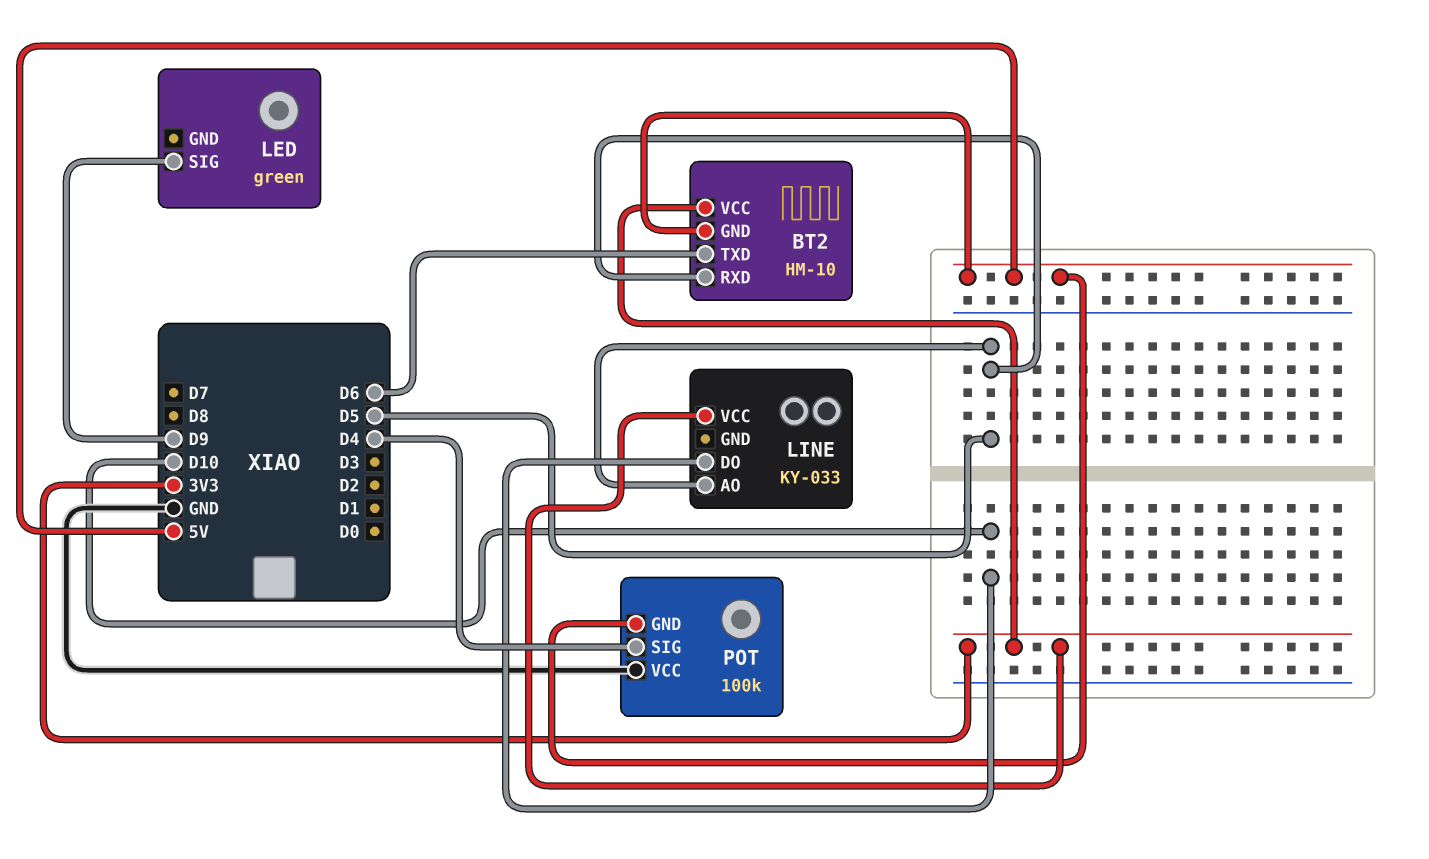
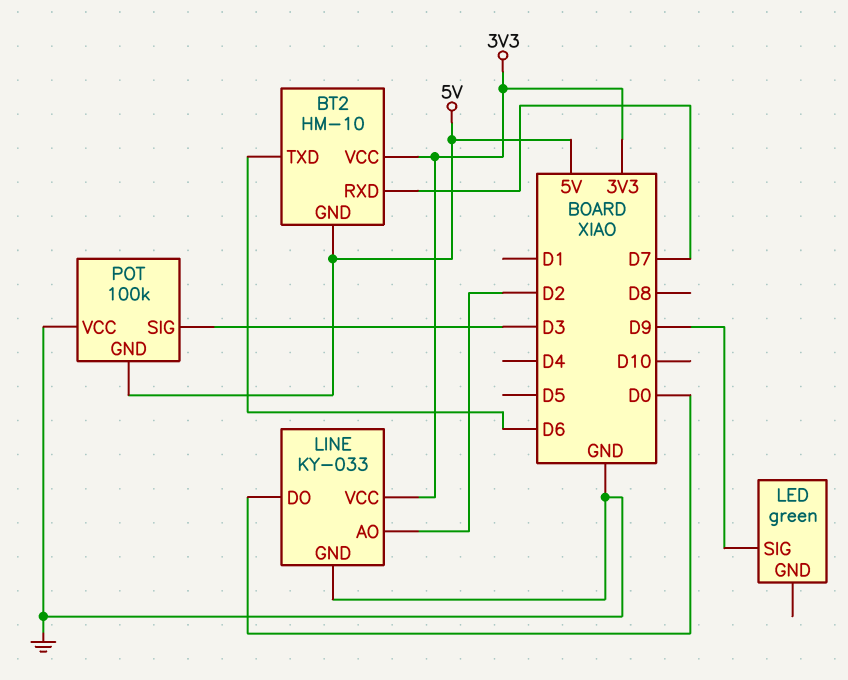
BT2 pin RXD: D5 -> D7
LINE pin AO: D5 -> D2
LINE pin DO: D10 -> D0
LINE pin GND: none -> GND
POT pin SIG: D4 -> D3

